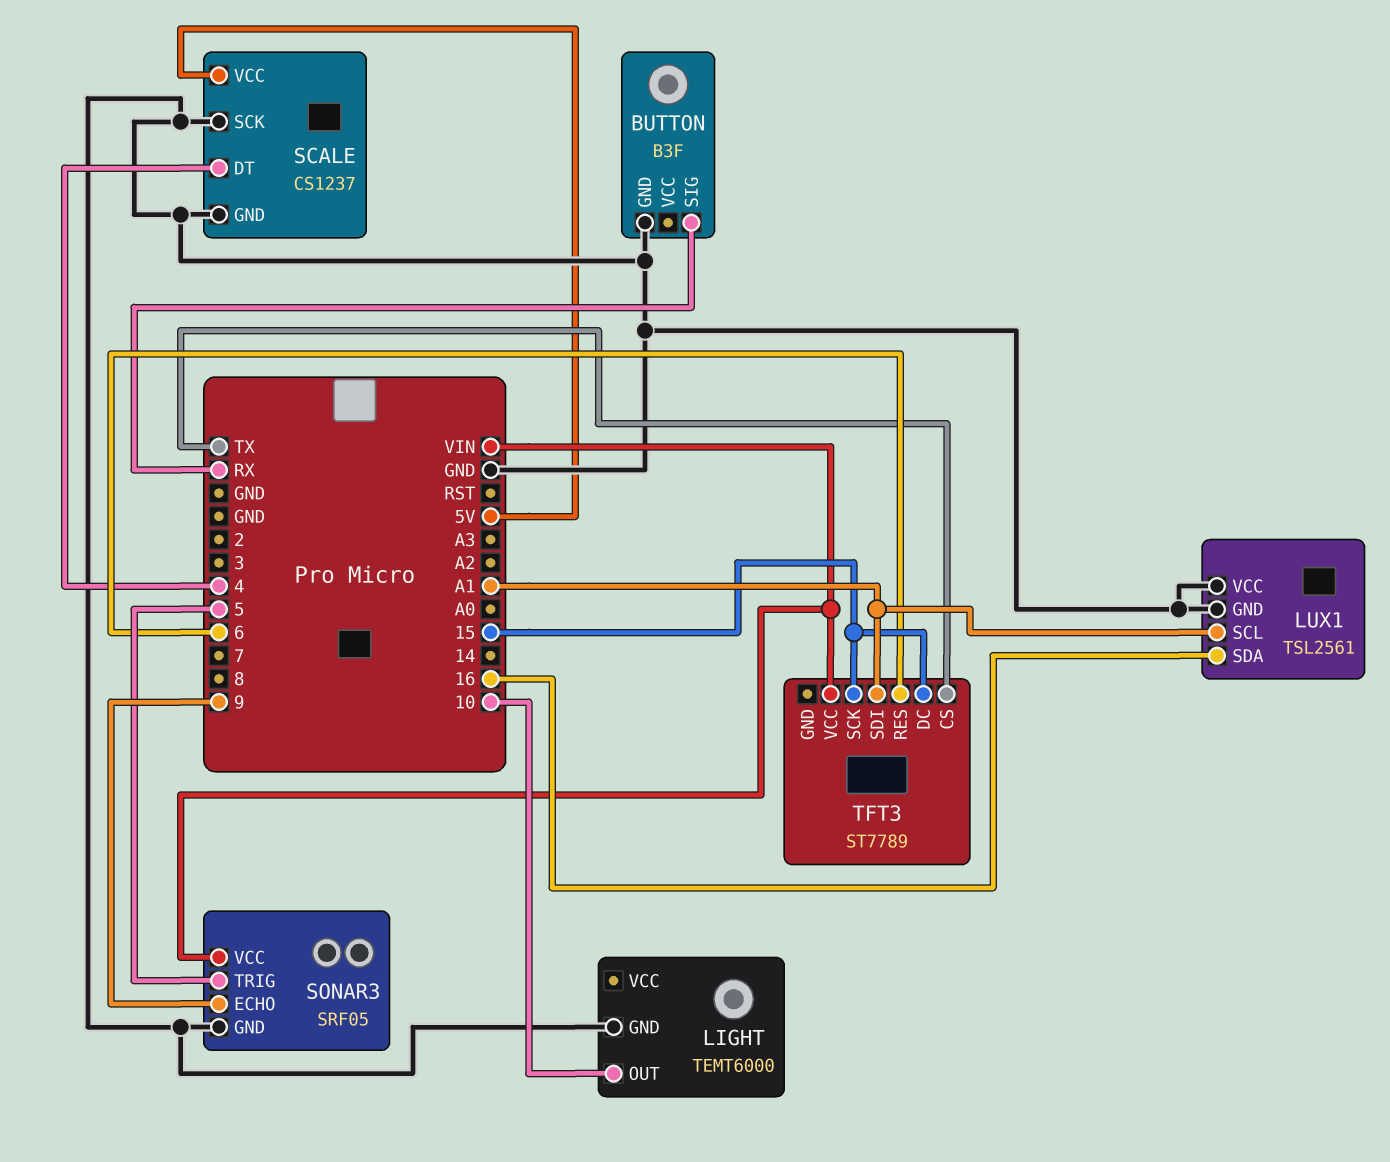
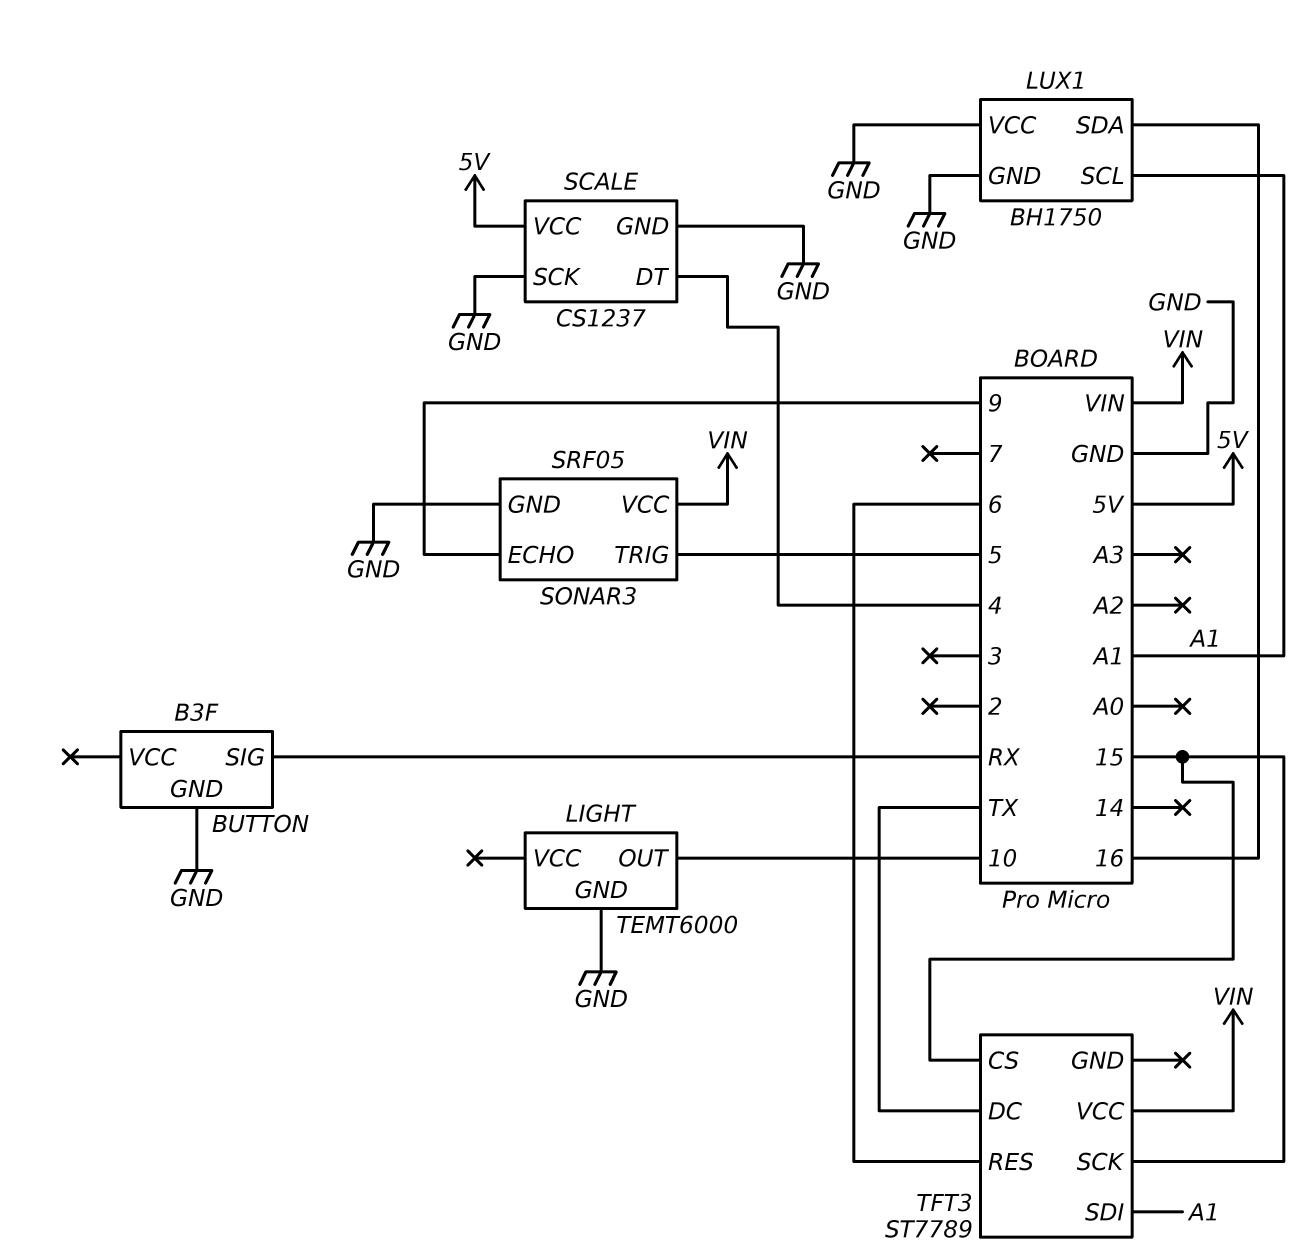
LUX1: TSL2561 -> BH1750
TFT3 pin CS: TX -> 15
TFT3 pin DC: 15 -> TX

